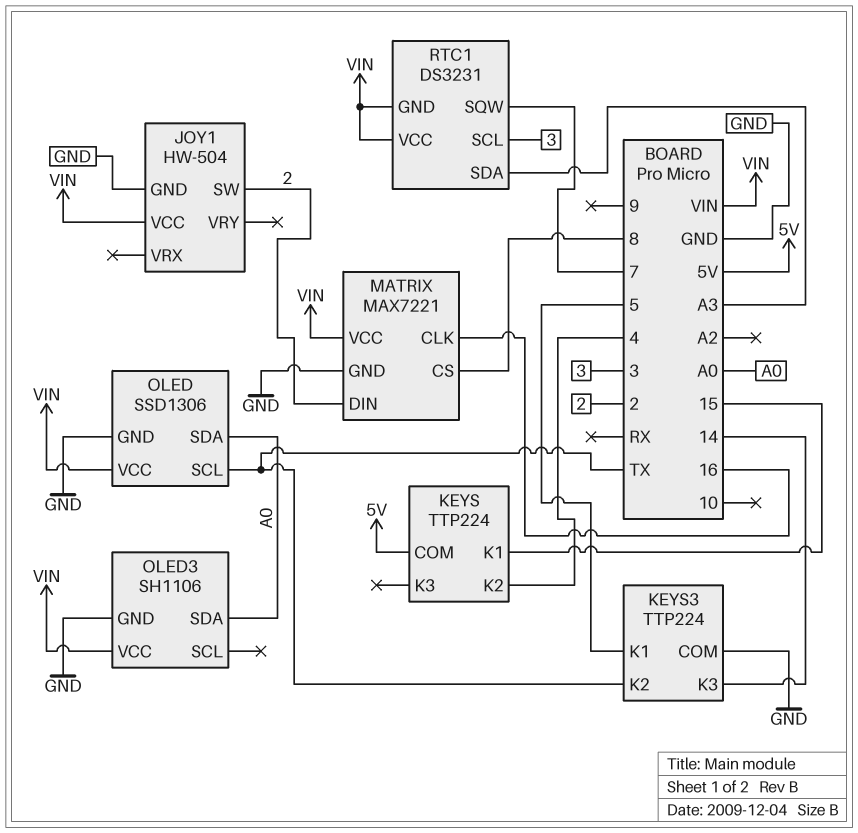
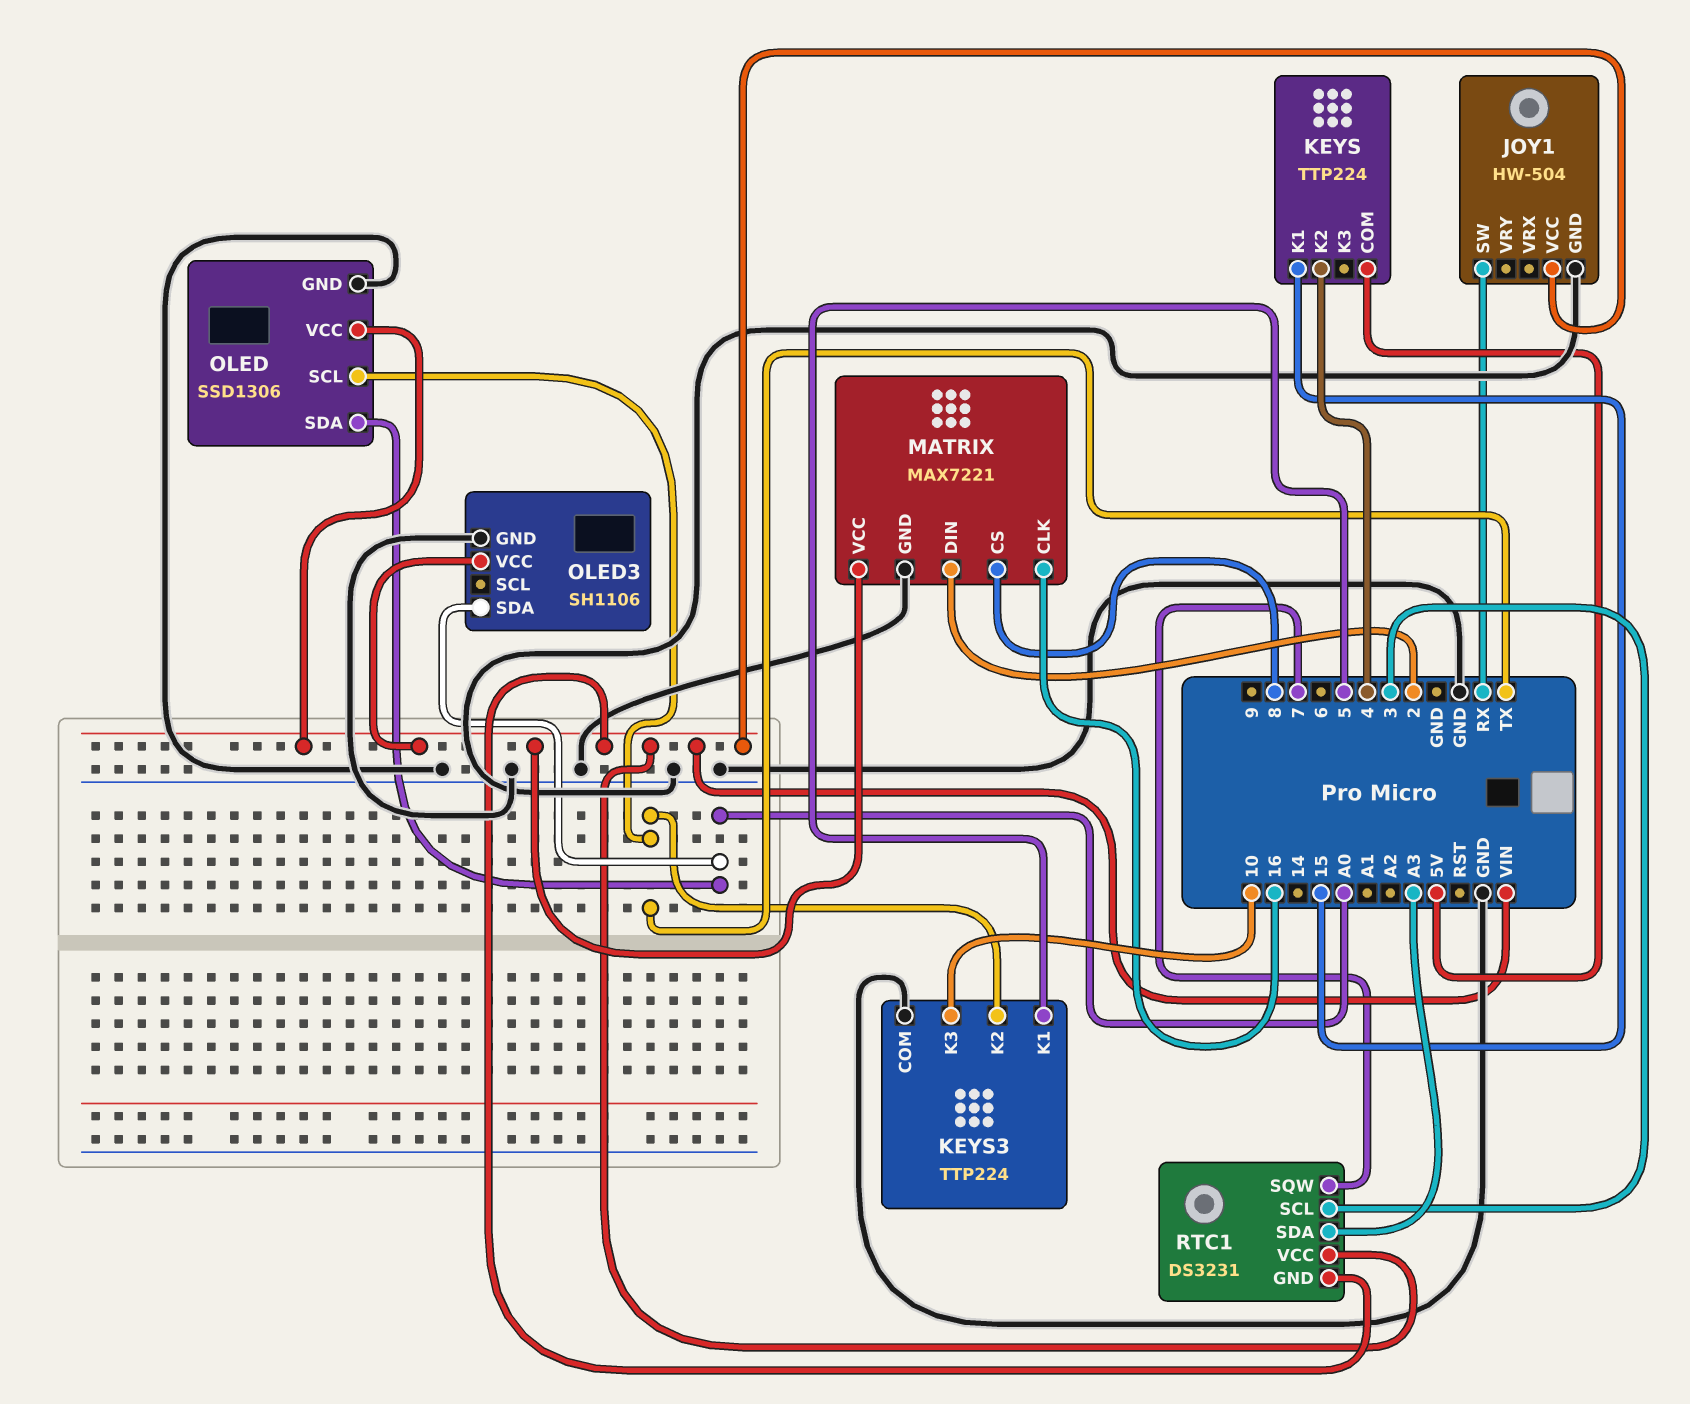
JOY1 pin SW: 2 -> RX
KEYS3 pin K3: 14 -> 10

